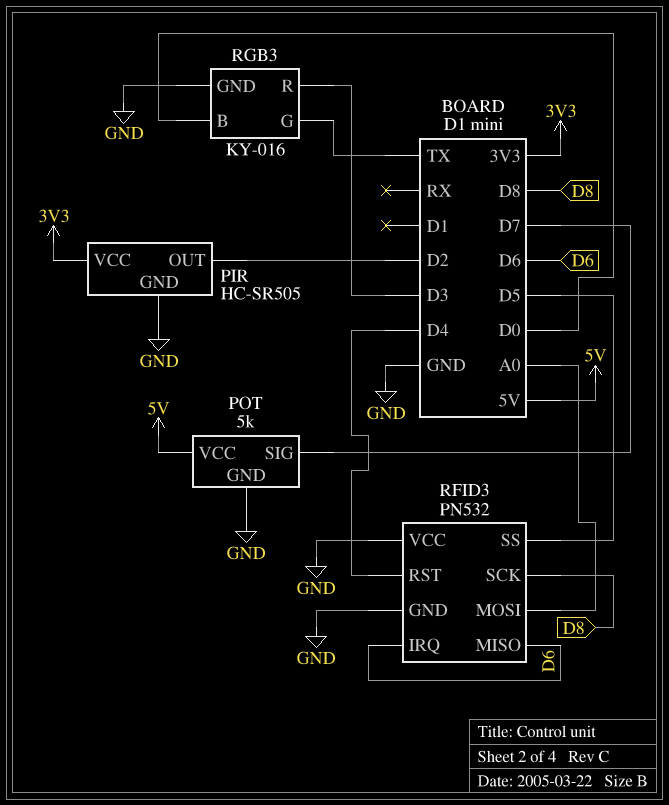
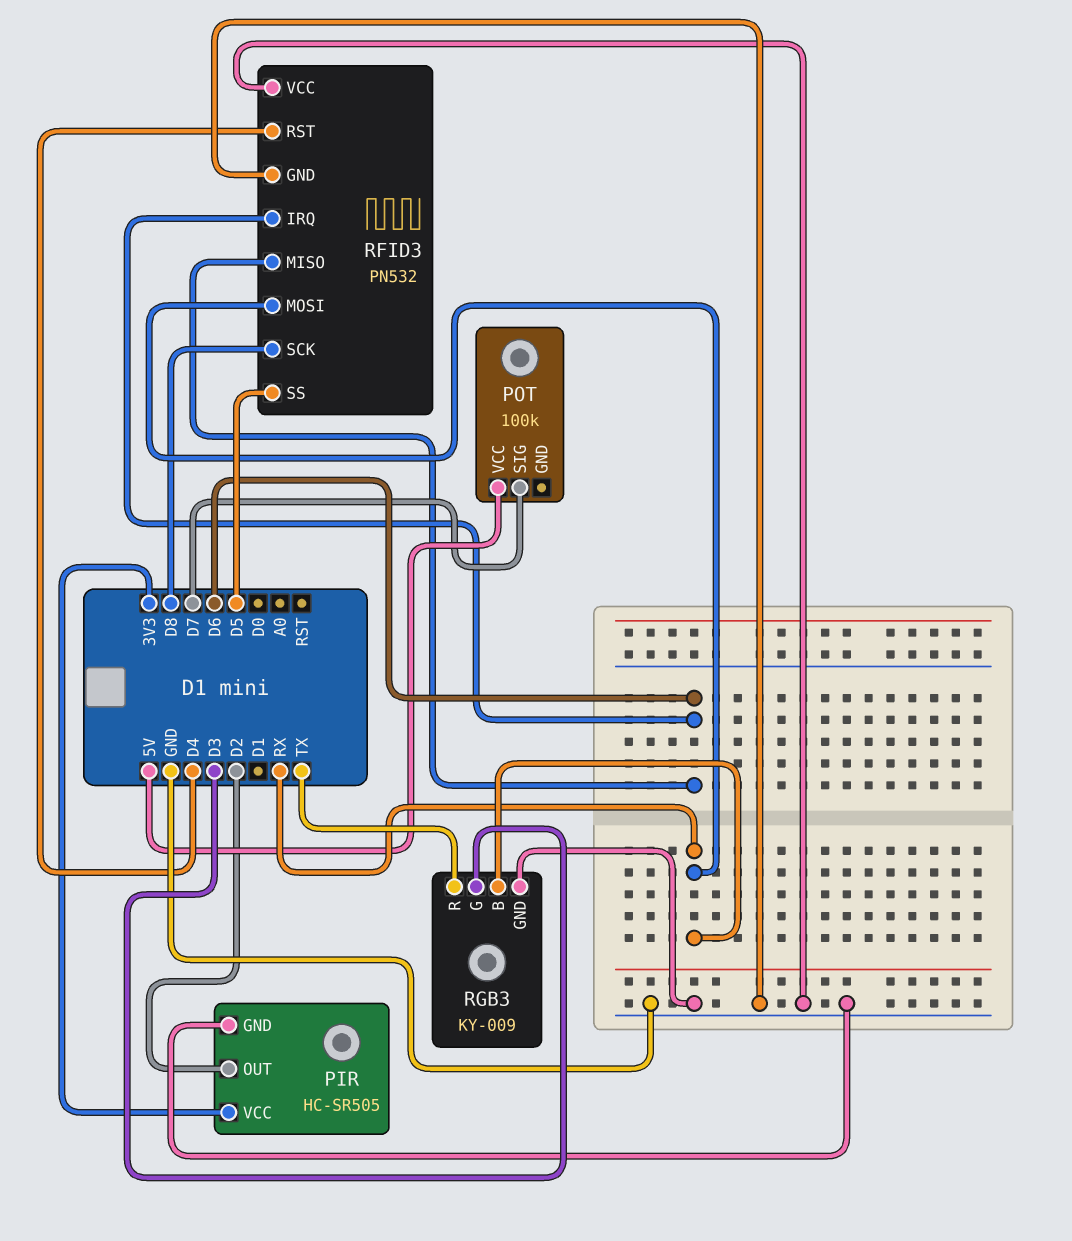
POT: 5k -> 100k
POT pin GND: GND -> none
RFID3 pin MOSI: A0 -> RX
RGB3: KY-016 -> KY-009
RGB3 pin B: D0 -> RX
RGB3 pin G: TX -> D3
RGB3 pin R: D3 -> TX

